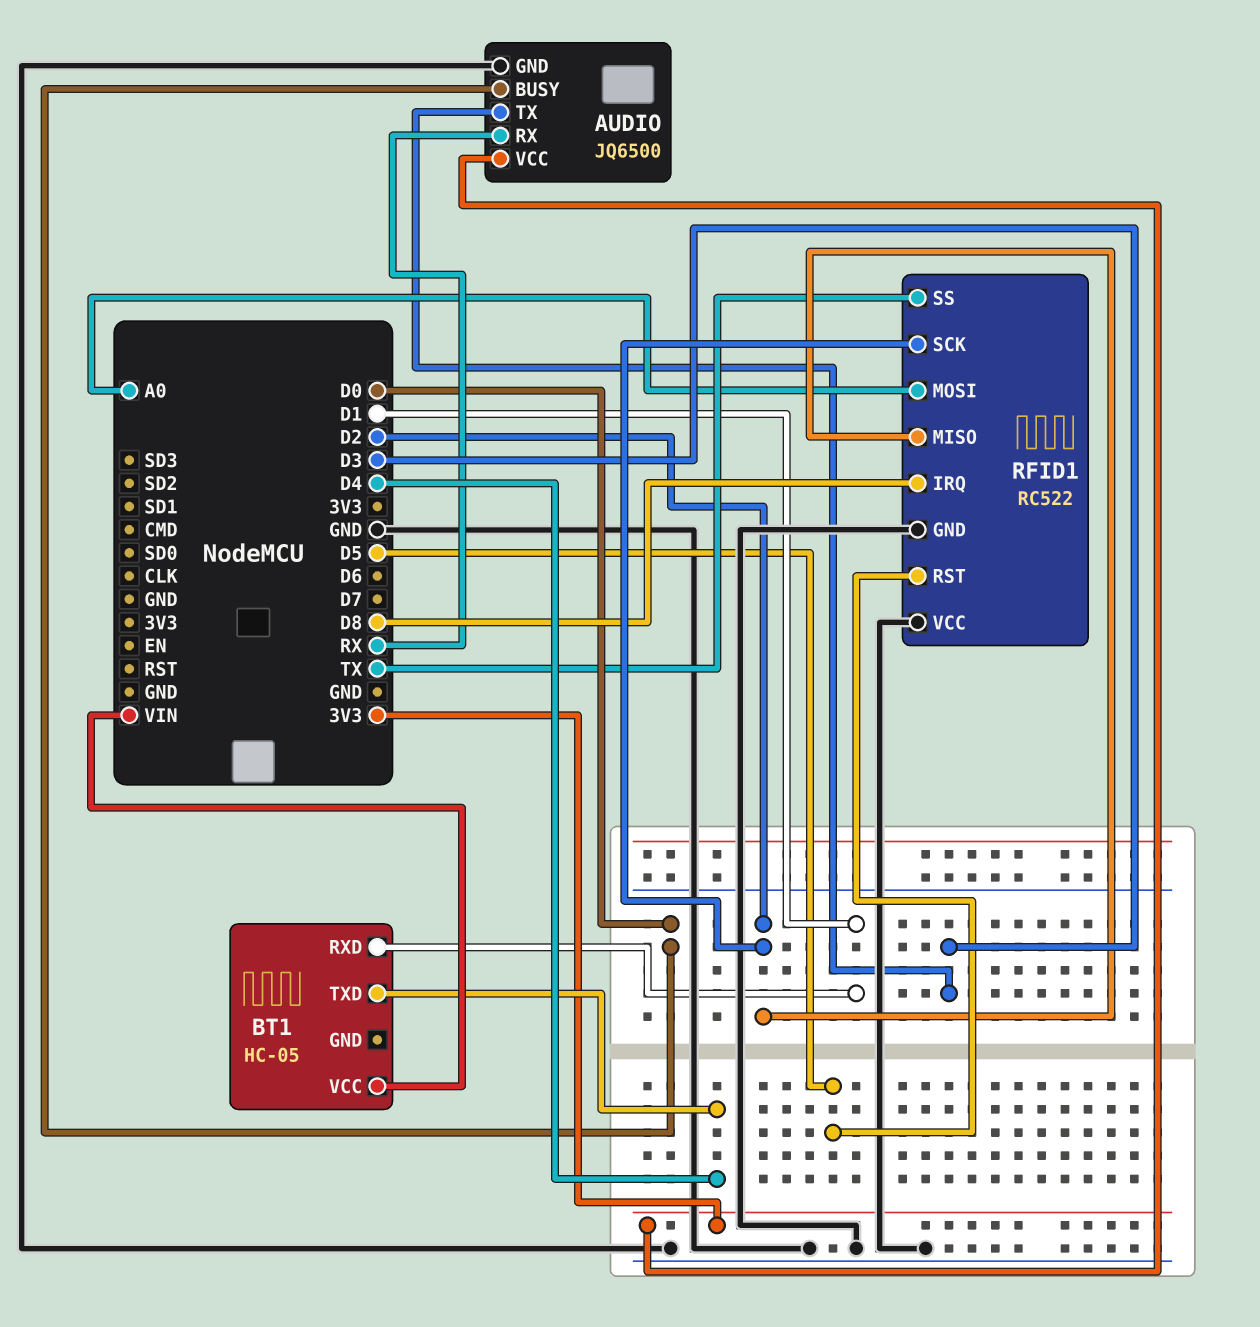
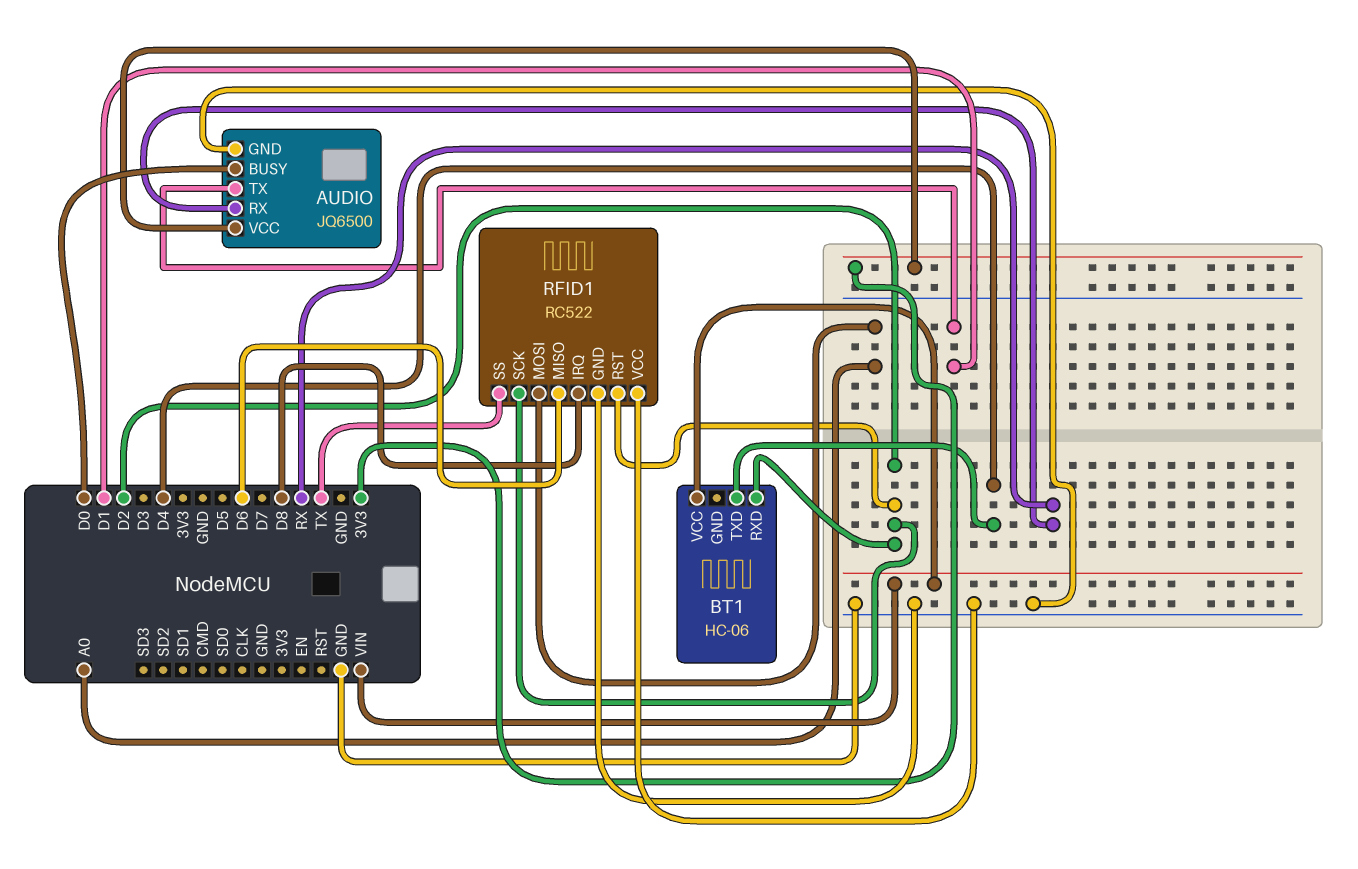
AUDIO pin TX: D3 -> D1
BT1: HC-05 -> HC-06
BT1 pin RXD: D1 -> D2
RFID1 pin MISO: D2 -> D6
RFID1 pin RST: D5 -> D2

